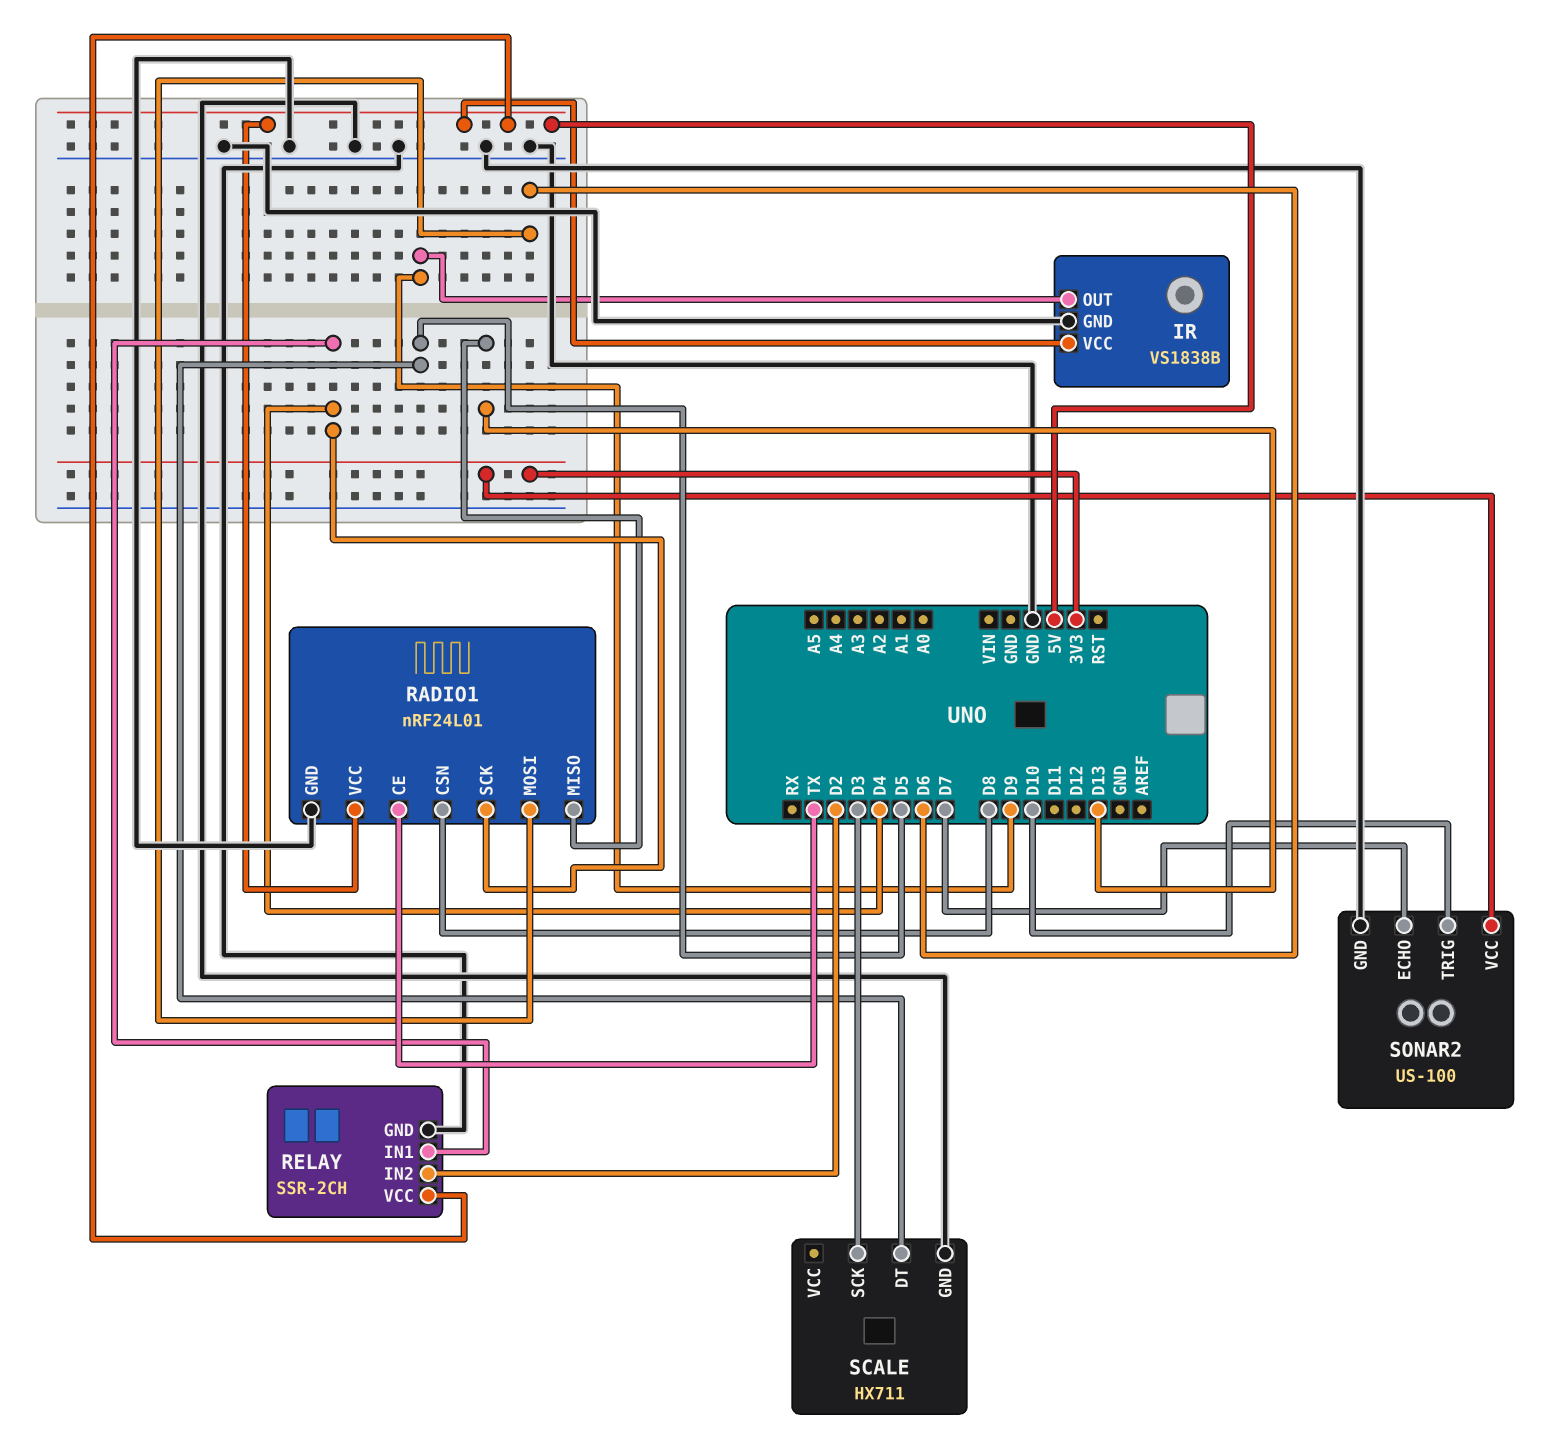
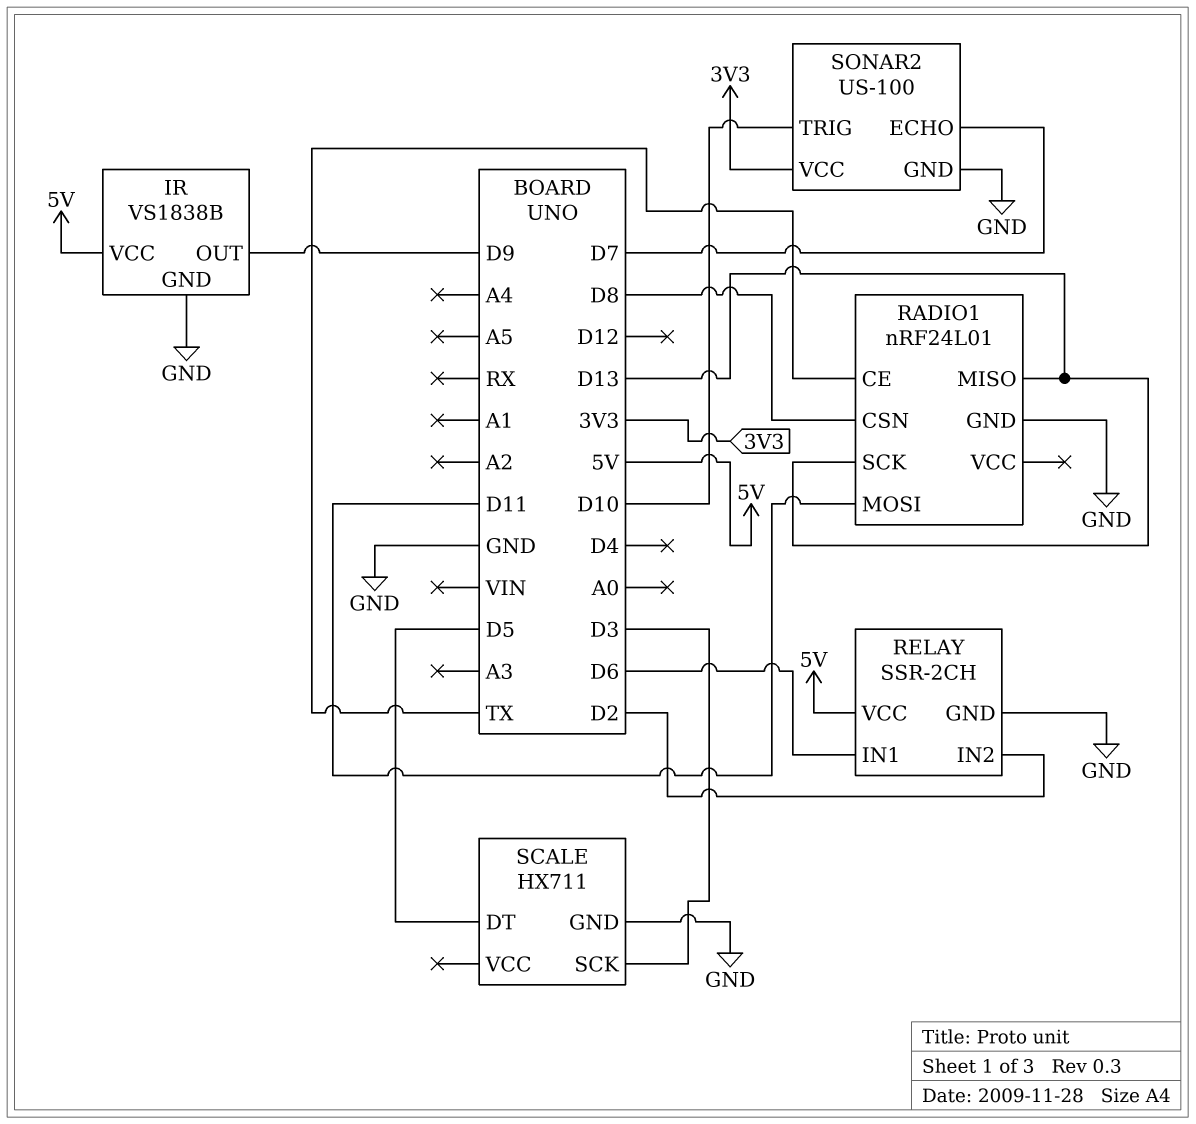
RADIO1 pin MOSI: D6 -> D11
RADIO1 pin SCK: D4 -> D13
RADIO1 pin VCC: 5V -> none
RELAY pin IN1: D4 -> D6

